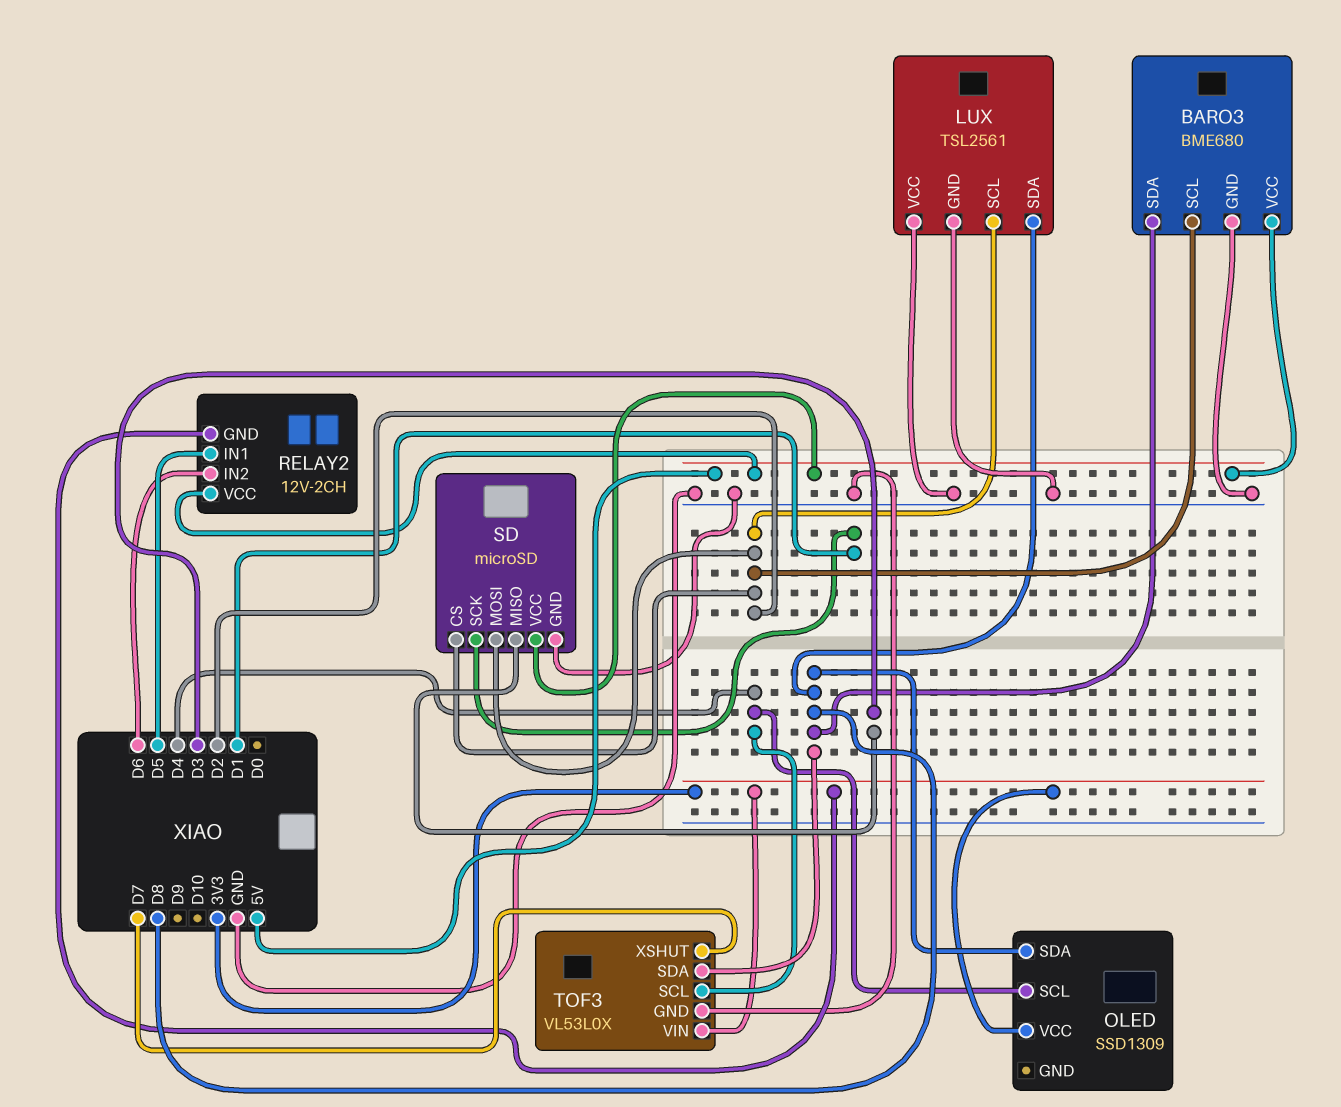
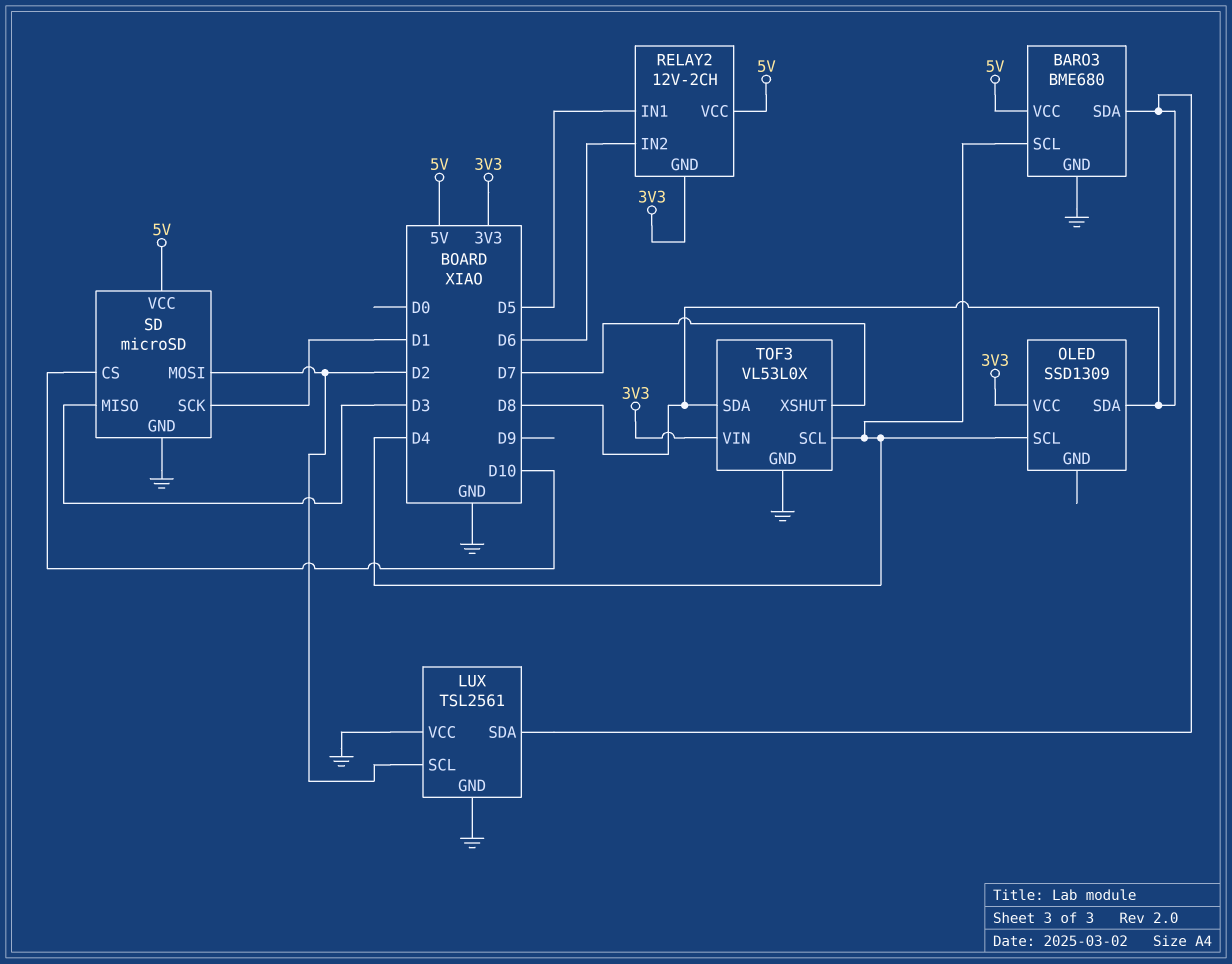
BARO3 pin SCL: D2 -> D4
SD pin CS: D2 -> D10

